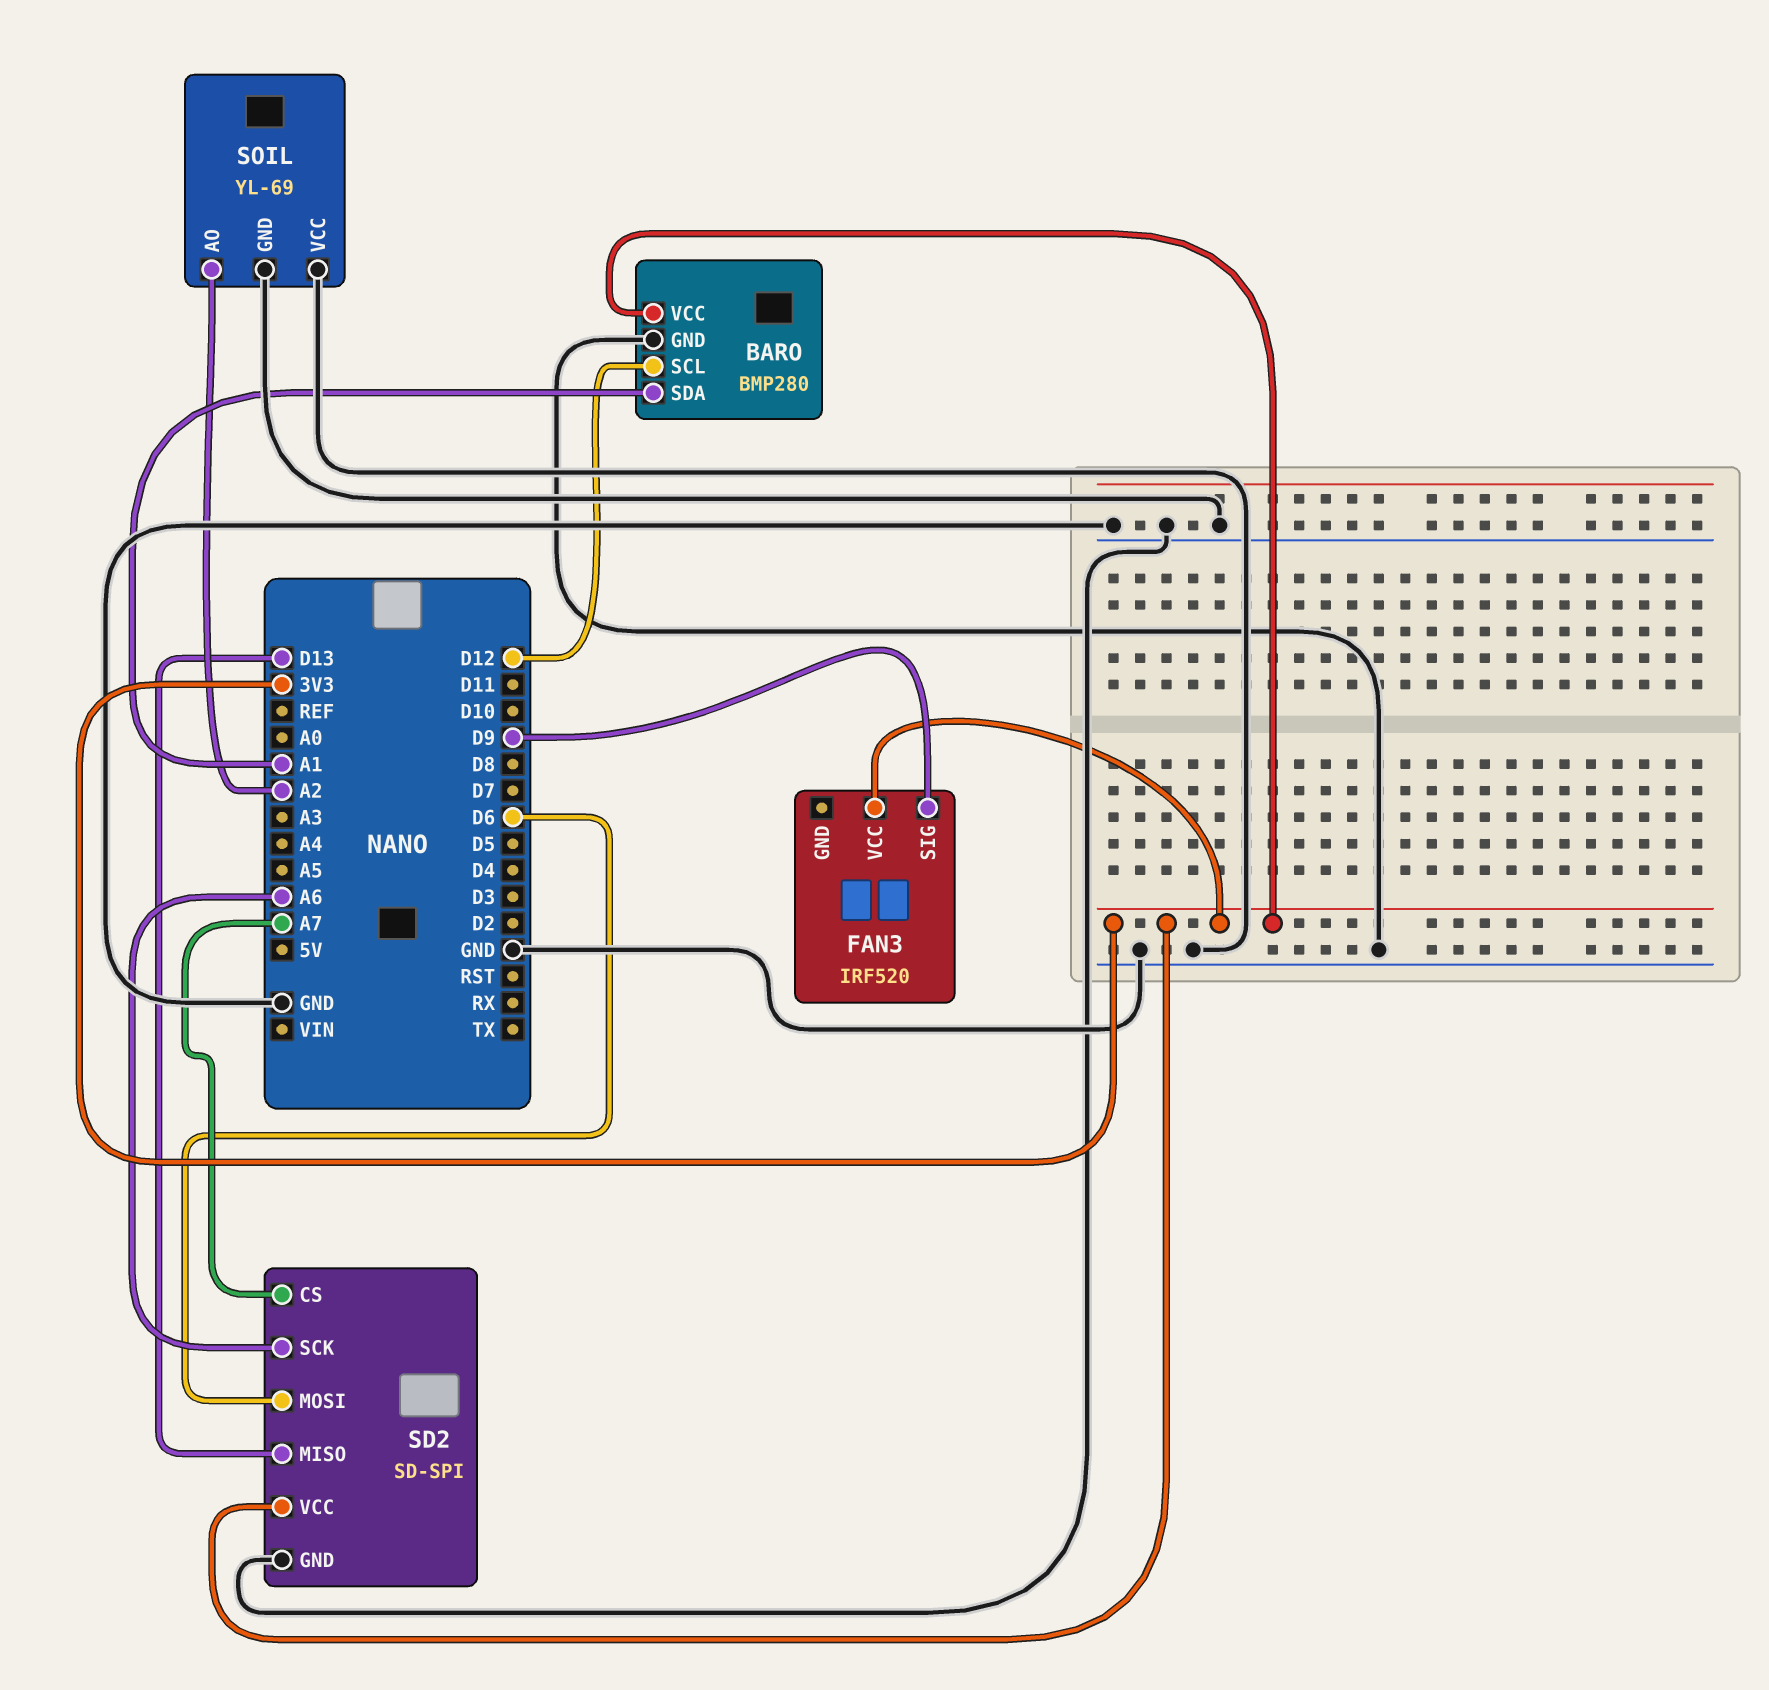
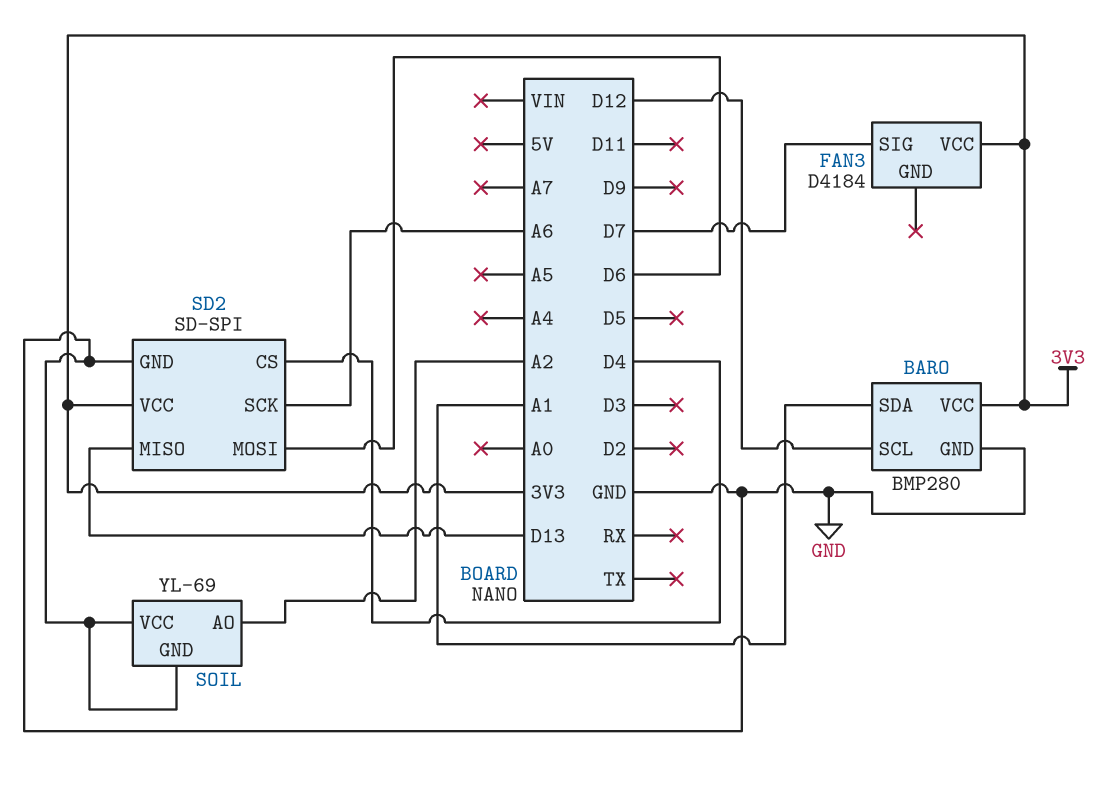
FAN3: IRF520 -> D4184
FAN3 pin SIG: D9 -> D7
SD2 pin CS: A7 -> D4

